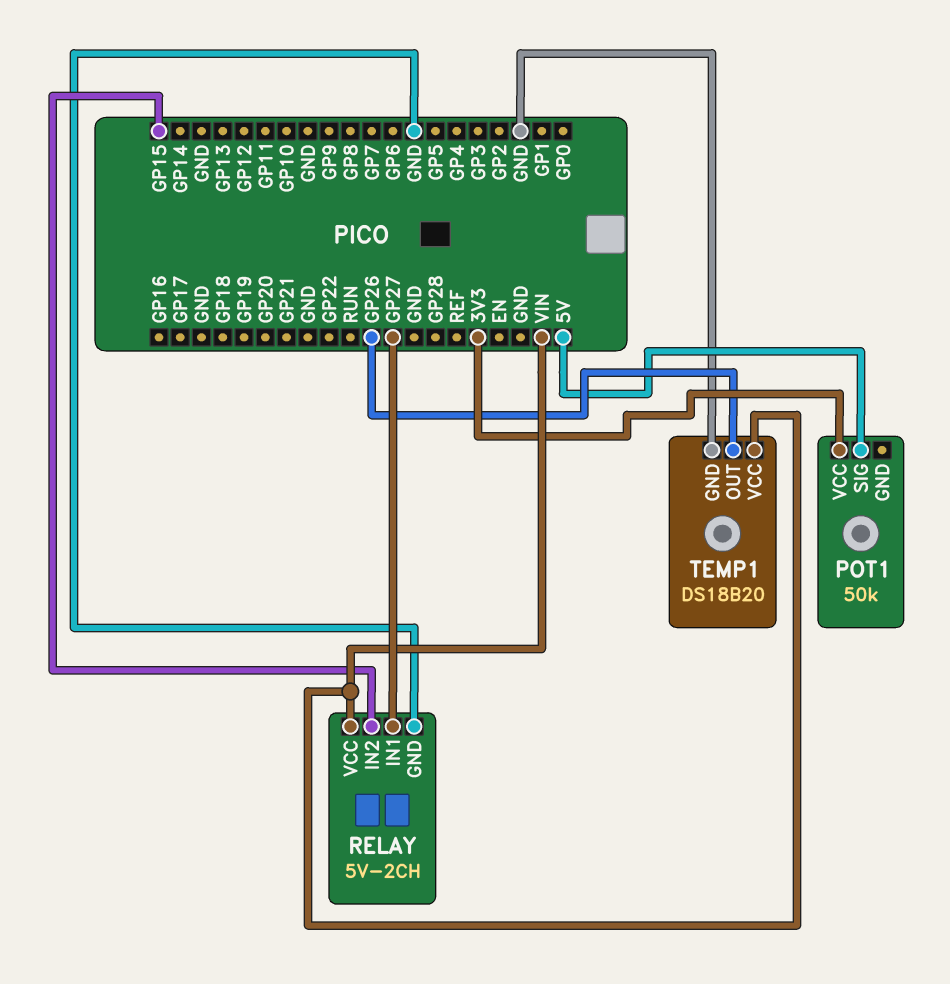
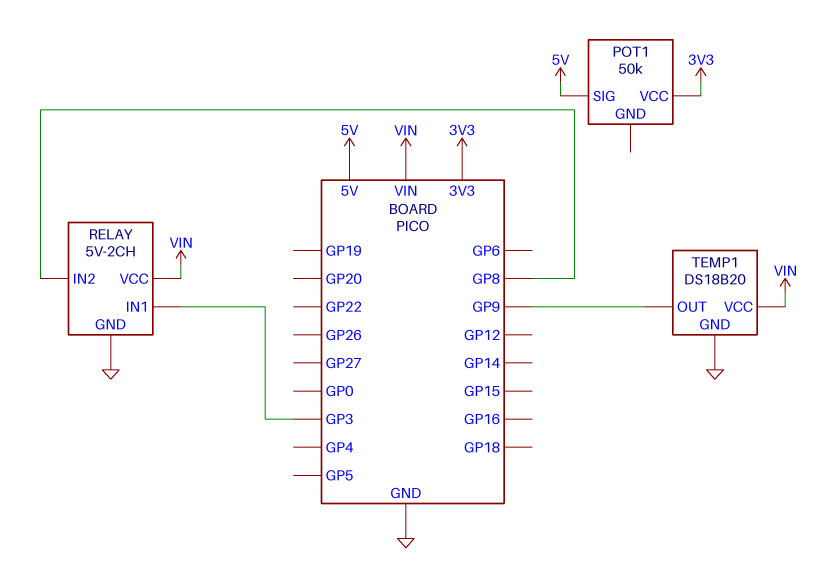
RELAY pin IN1: GP27 -> GP3
RELAY pin IN2: GP15 -> GP8
TEMP1 pin OUT: GP26 -> GP9

